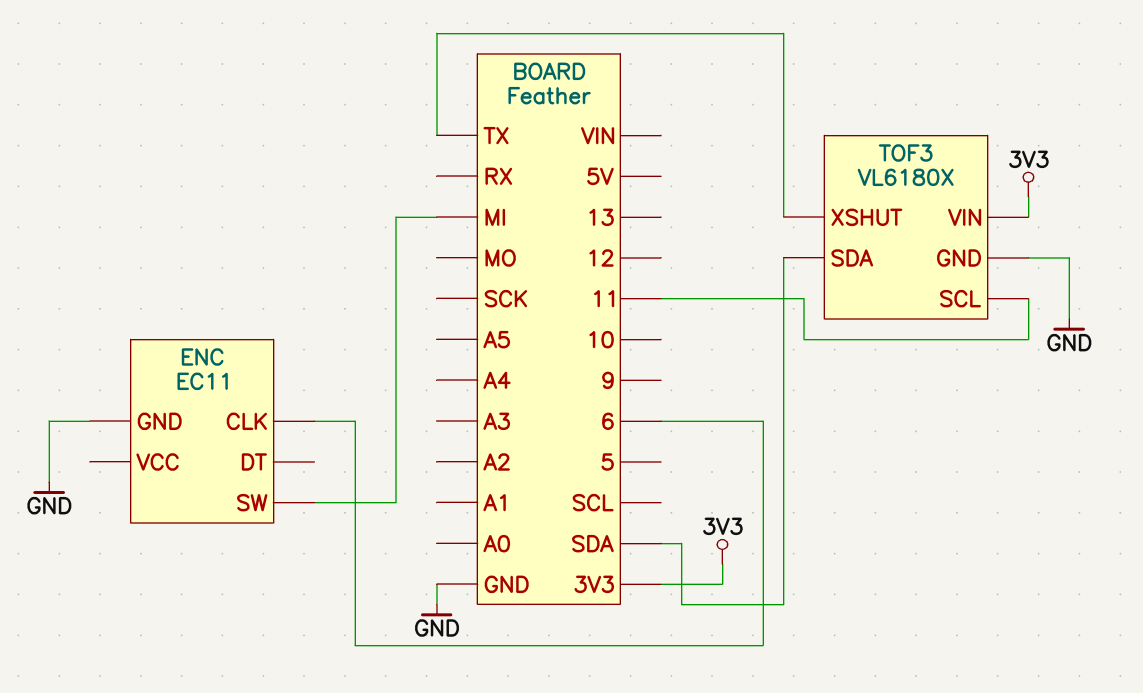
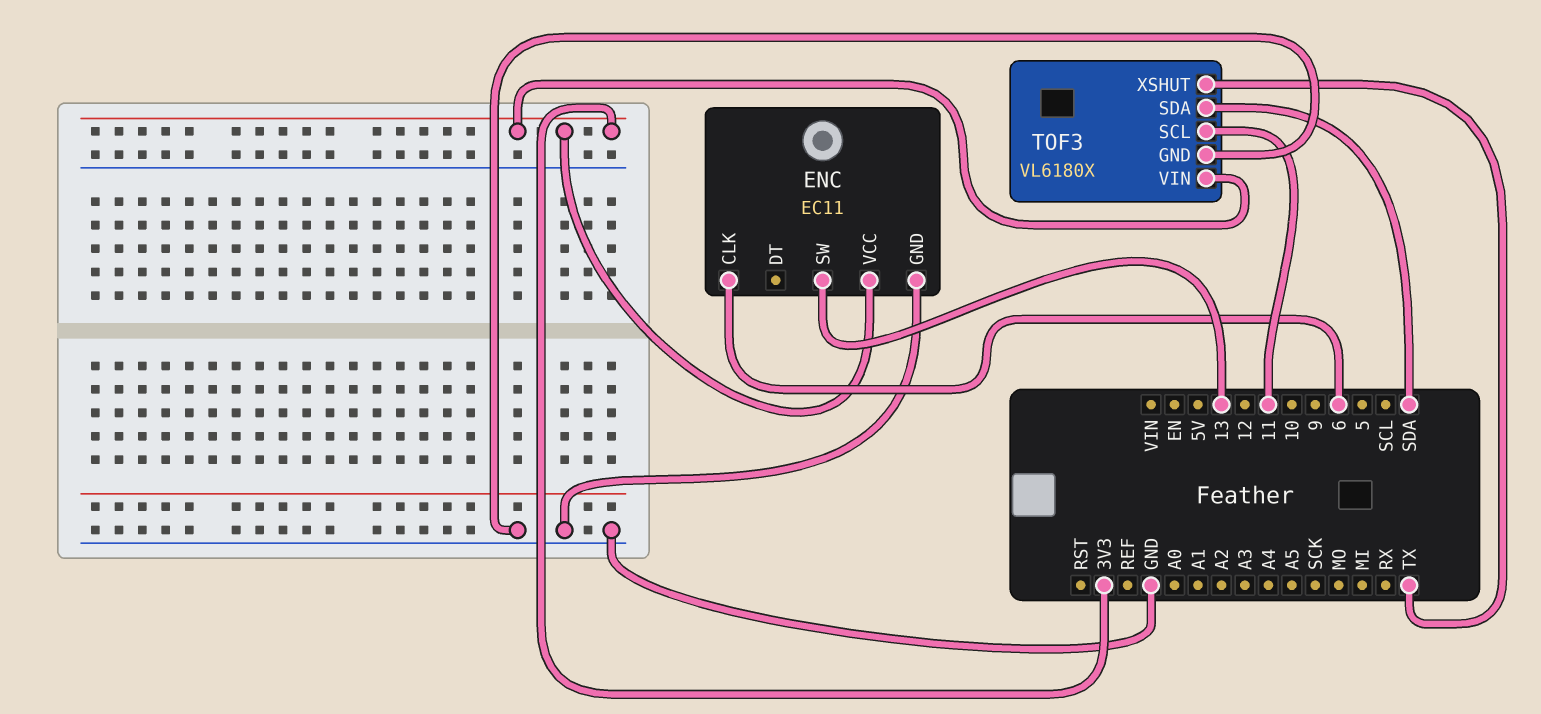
ENC pin SW: MI -> 13
ENC pin VCC: none -> 3V3

